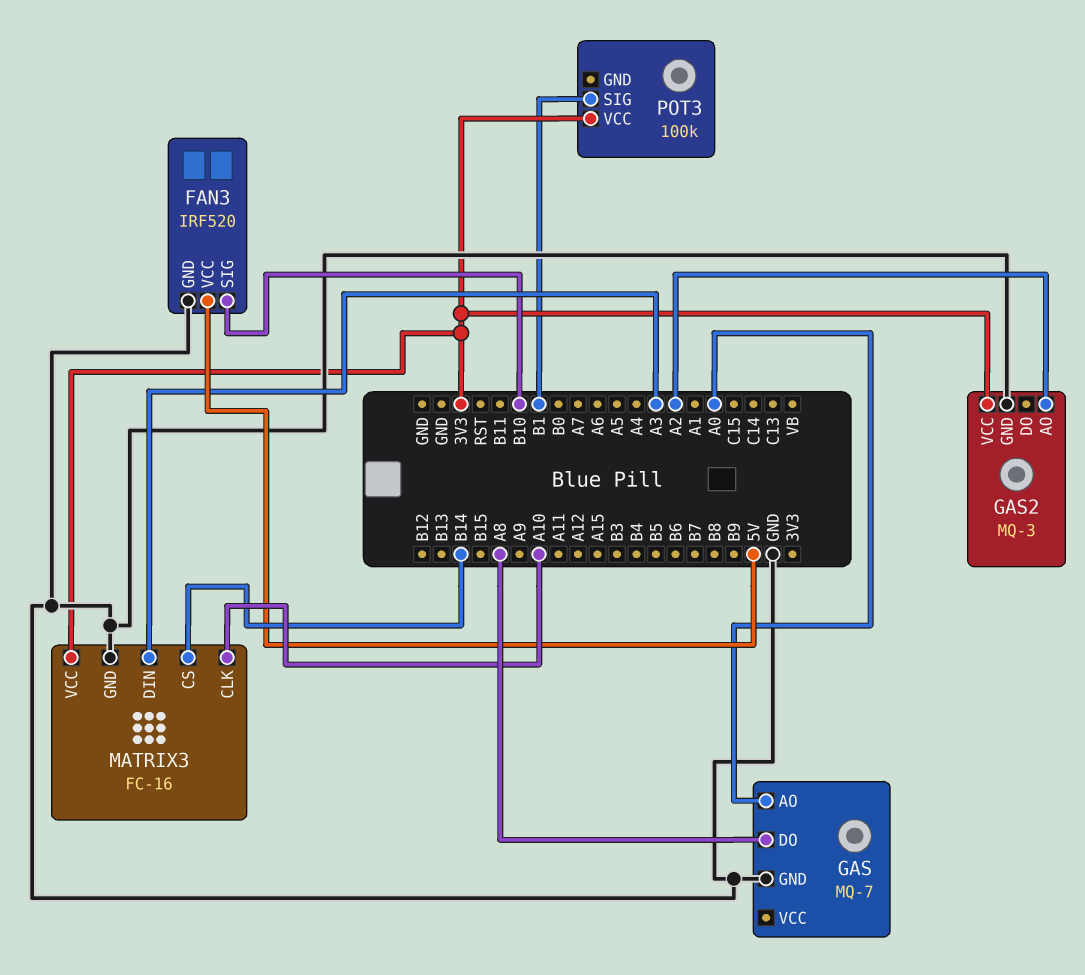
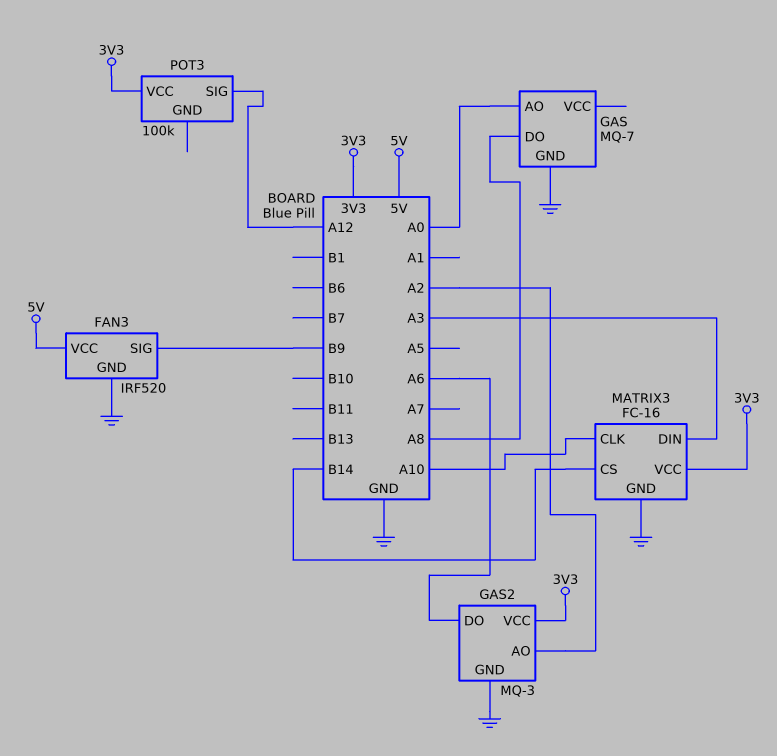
FAN3 pin SIG: B10 -> B9
GAS2 pin DO: none -> A6
POT3 pin SIG: B1 -> A12

